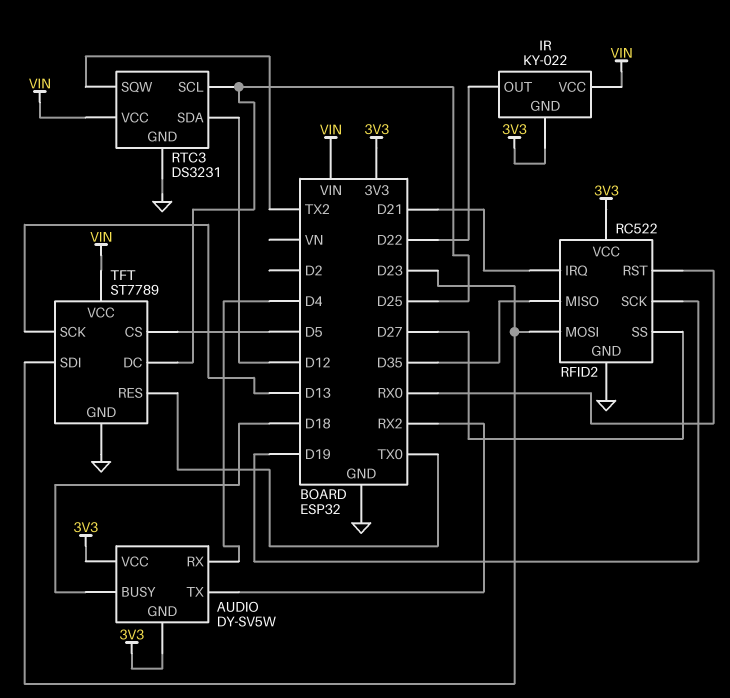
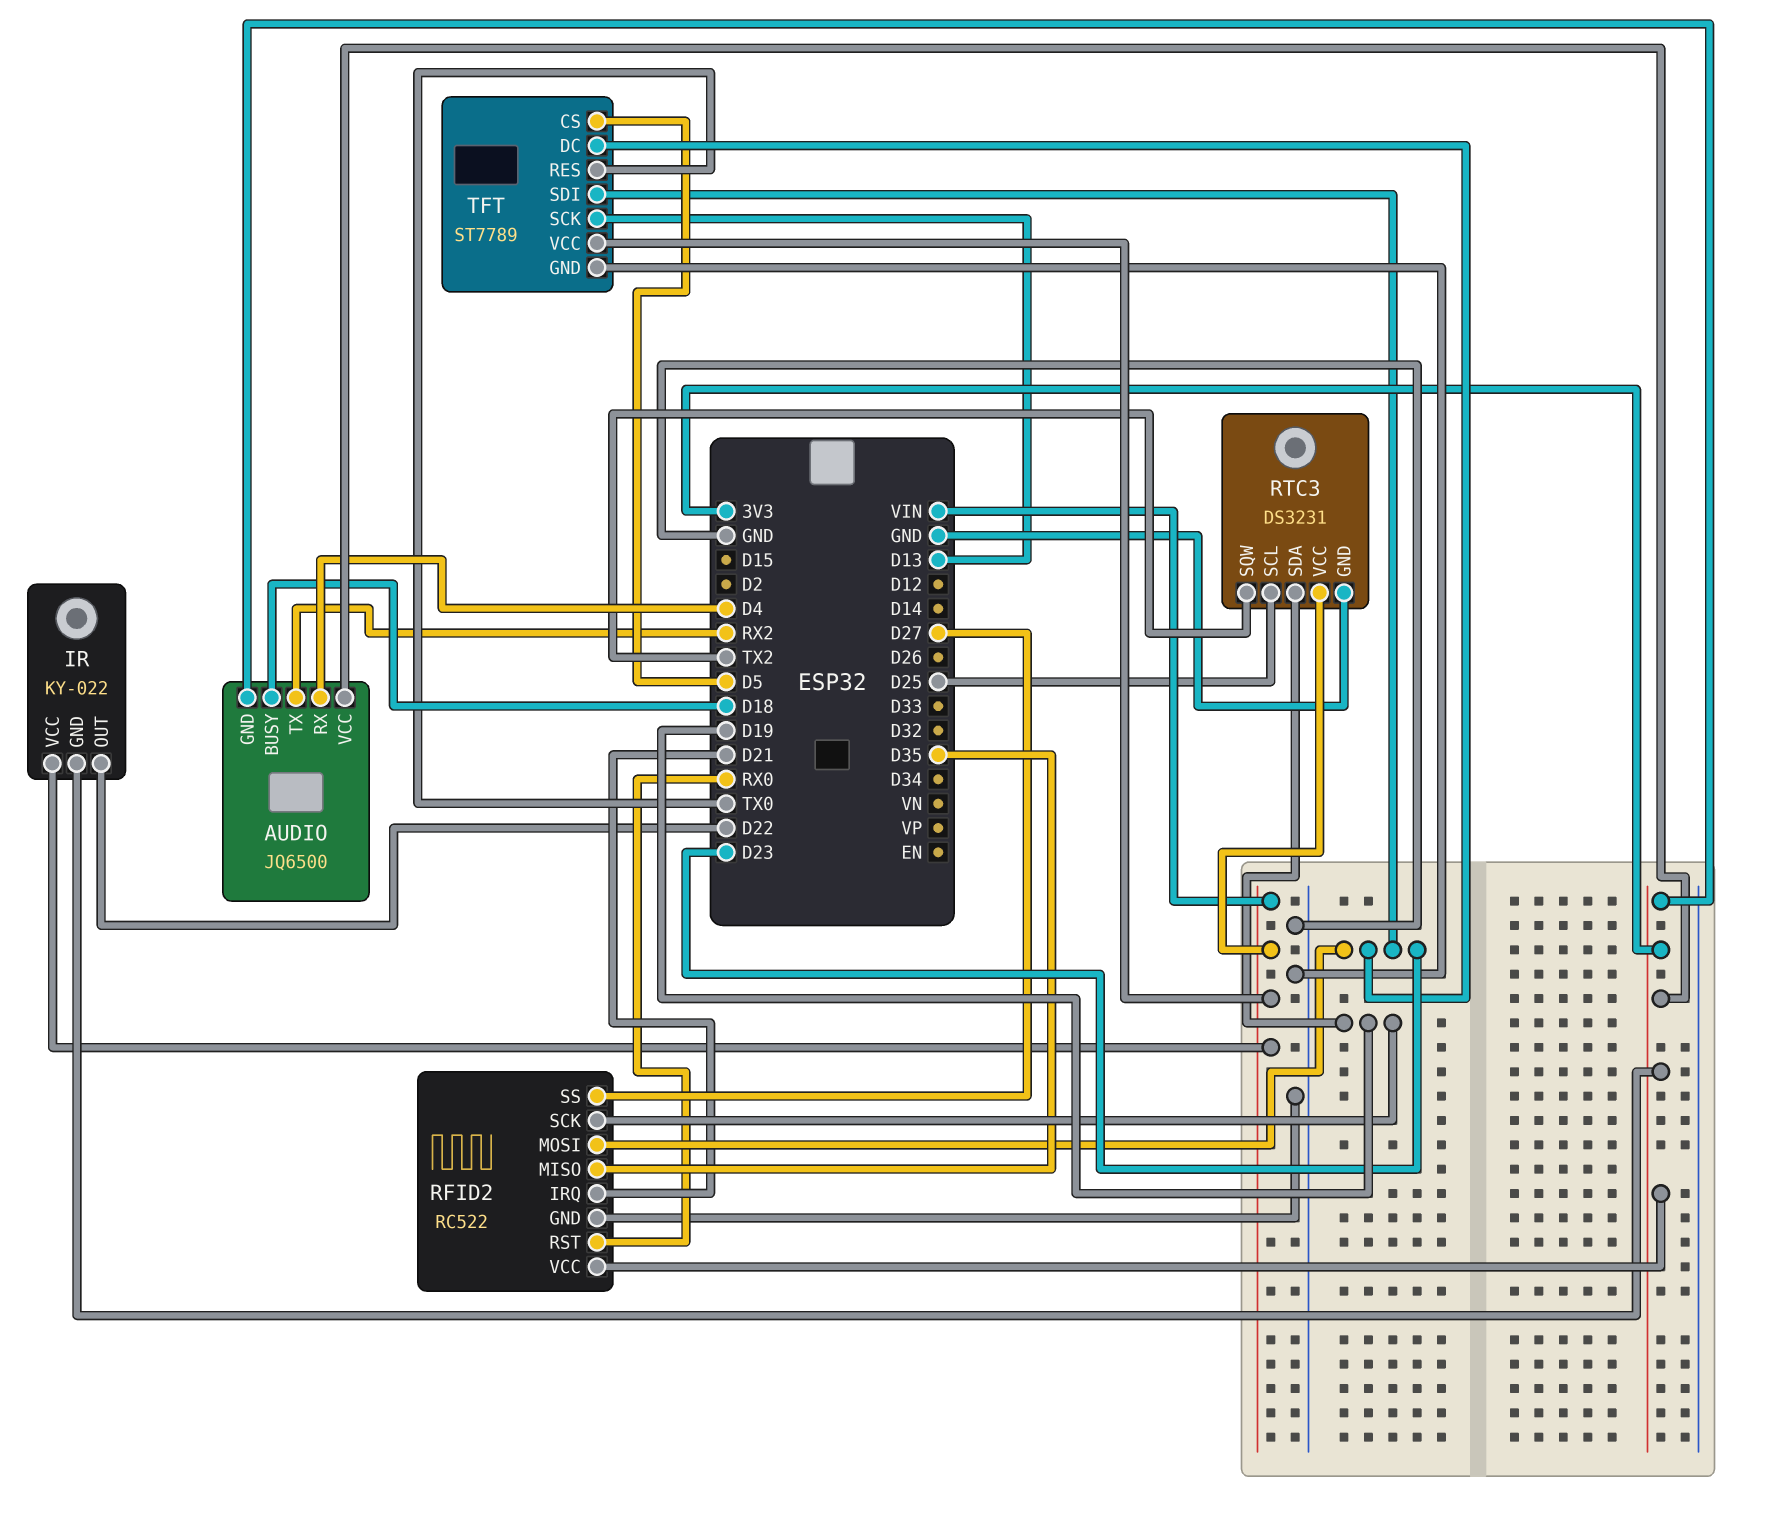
AUDIO: DY-SV5W -> JQ6500
RTC3 pin SDA: D12 -> D19
TFT pin DC: D25 -> D23

